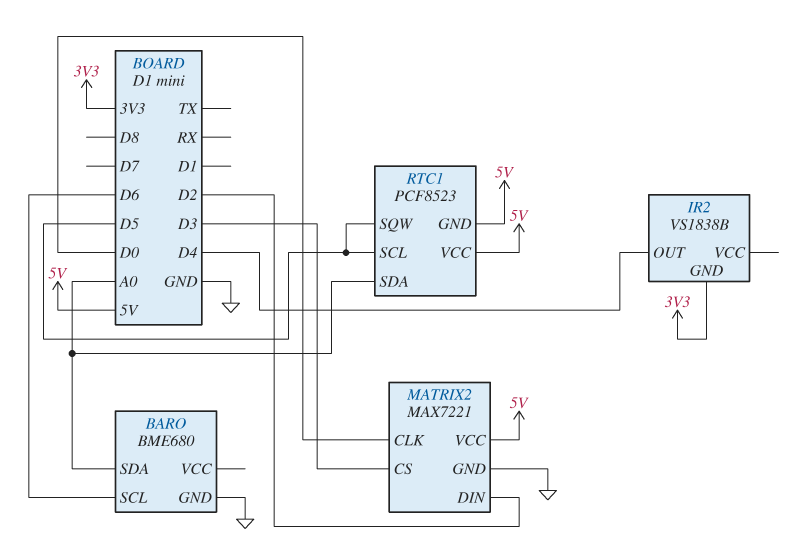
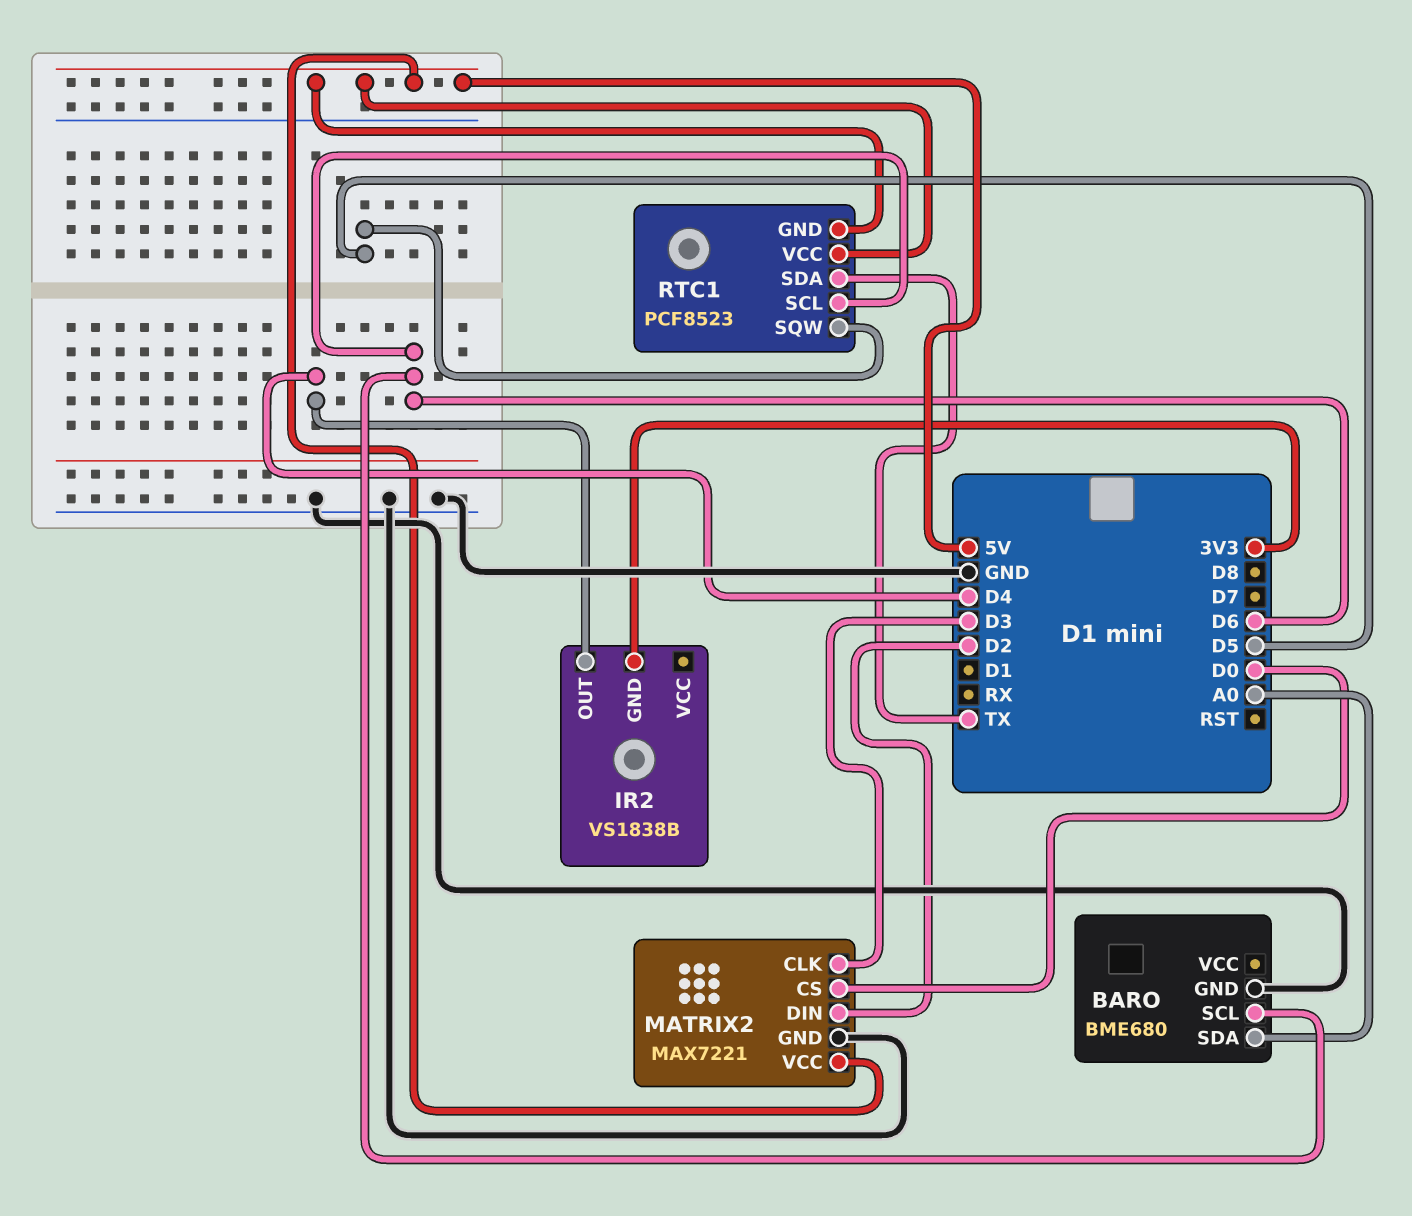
MATRIX2 pin CLK: D0 -> D3
MATRIX2 pin CS: D3 -> D0
RTC1 pin SCL: D5 -> D6
RTC1 pin SDA: A0 -> TX

